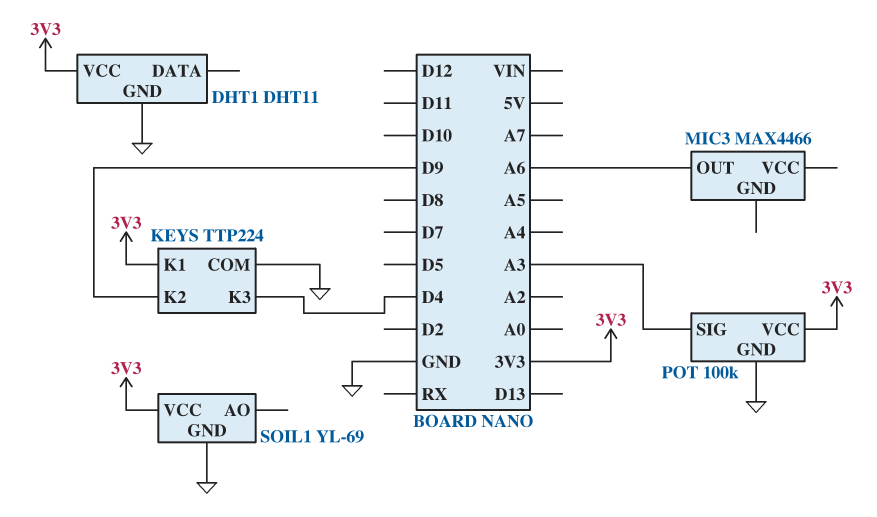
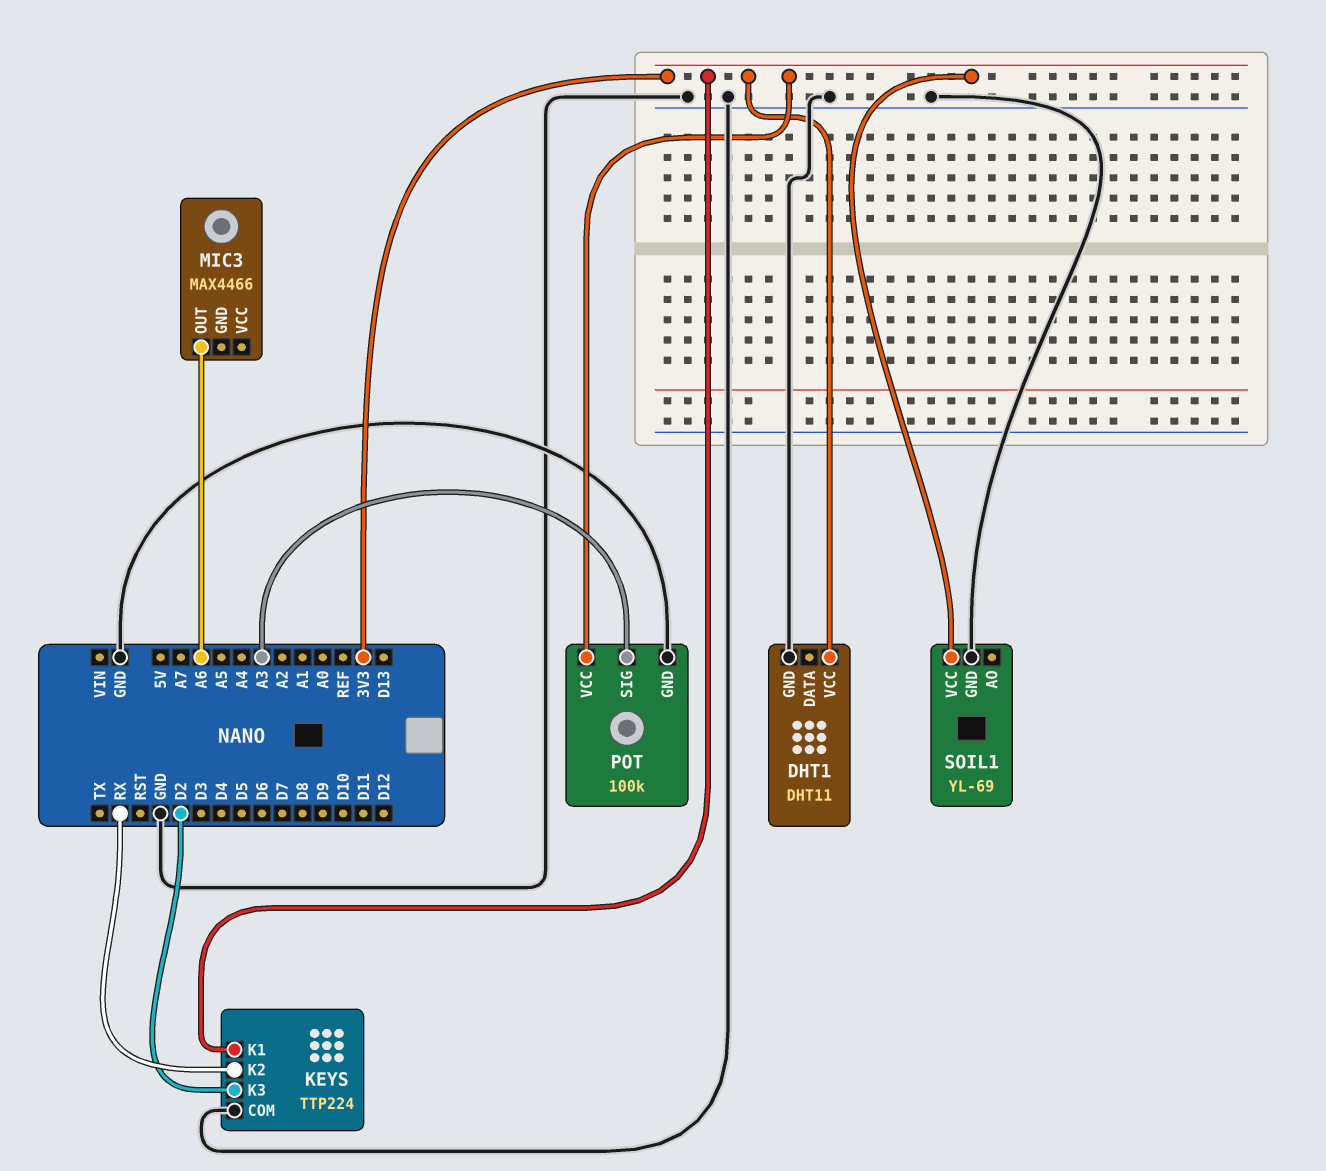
KEYS pin K2: D9 -> RX
KEYS pin K3: D4 -> D2

